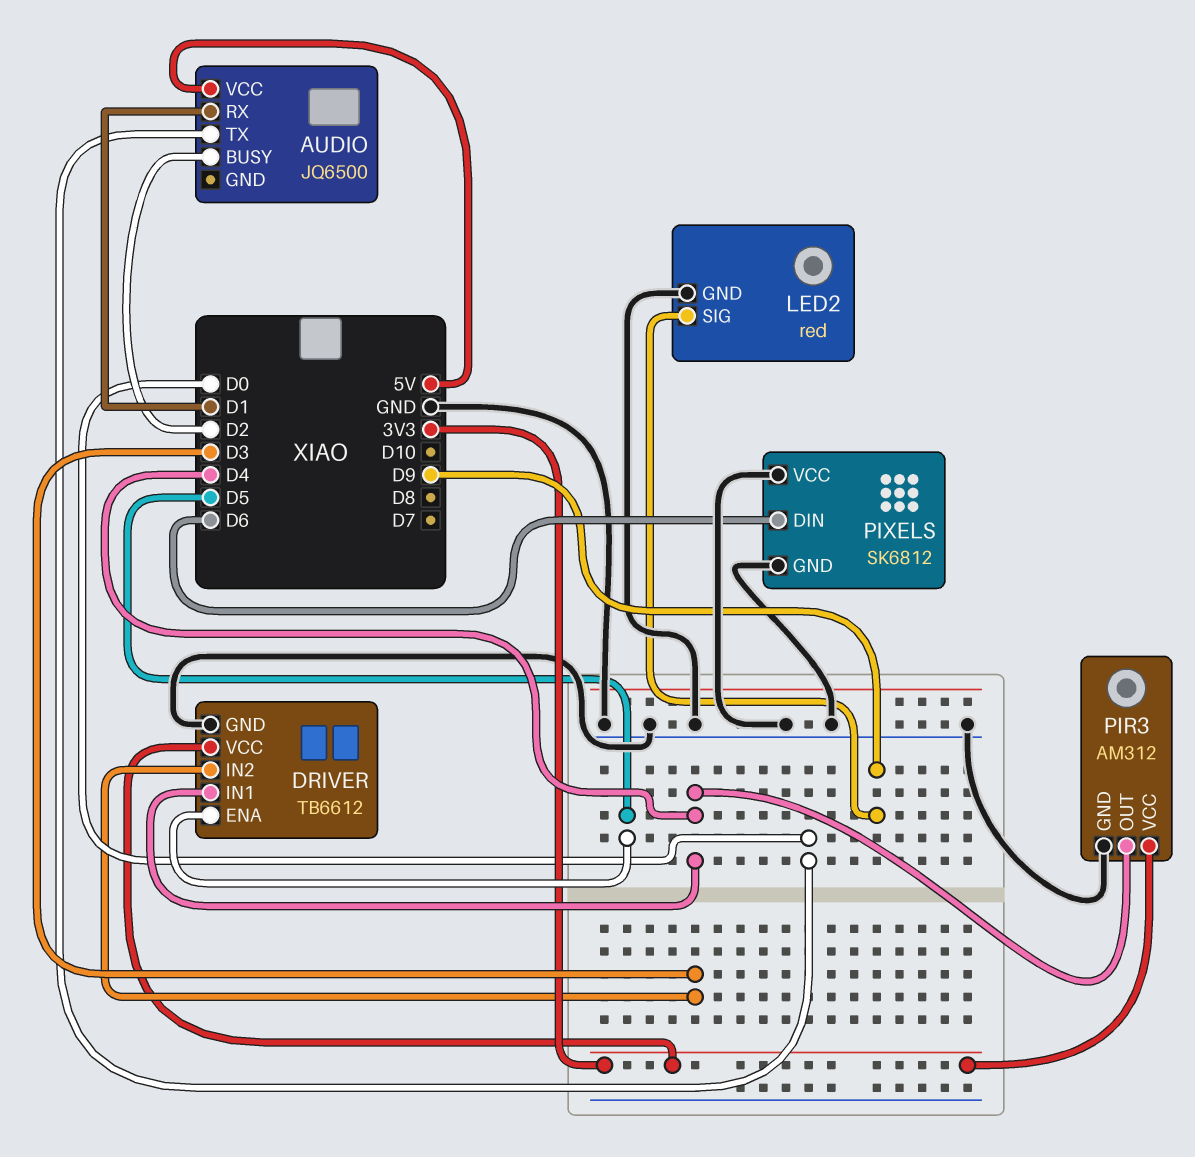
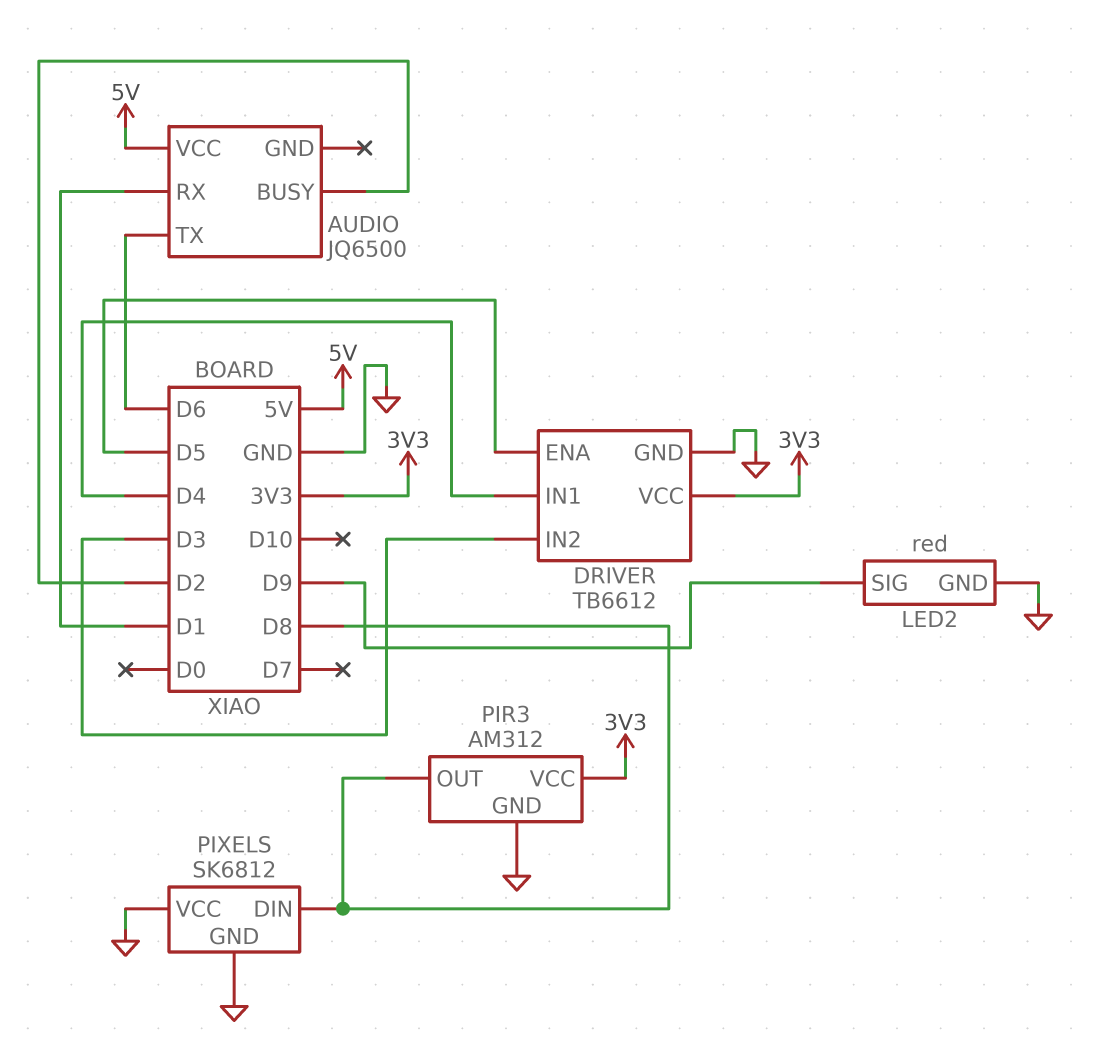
AUDIO pin TX: D0 -> D6
PIR3 pin OUT: D4 -> D8
PIXELS pin DIN: D6 -> D8

